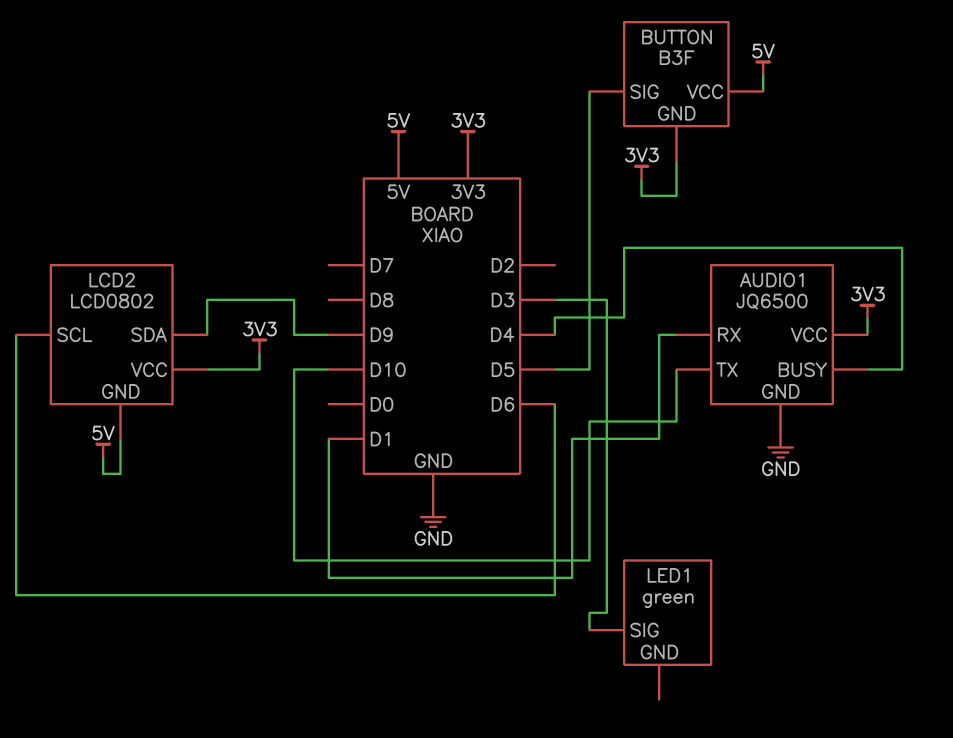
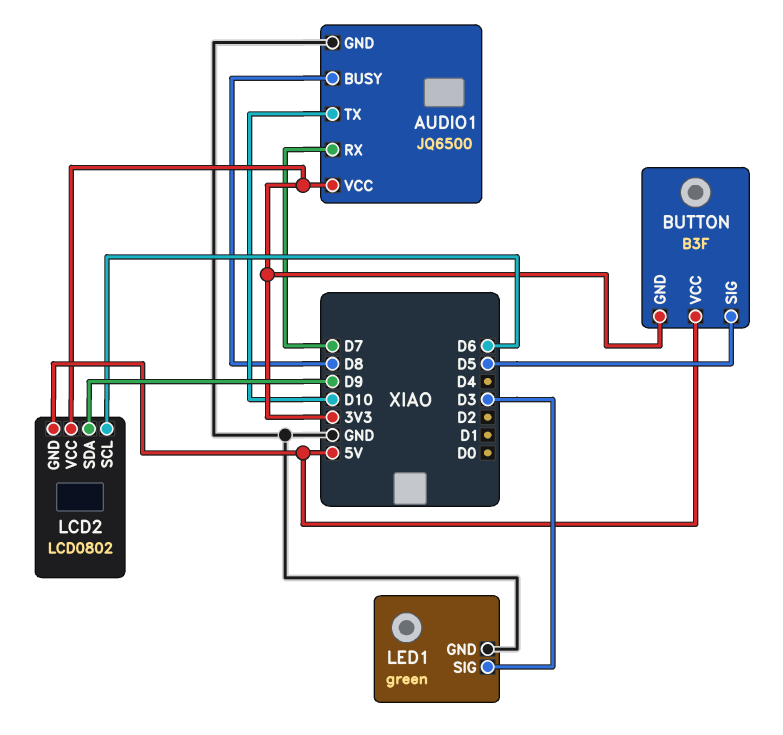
AUDIO1 pin BUSY: D4 -> D8
AUDIO1 pin RX: D1 -> D7
LED1 pin GND: none -> GND

